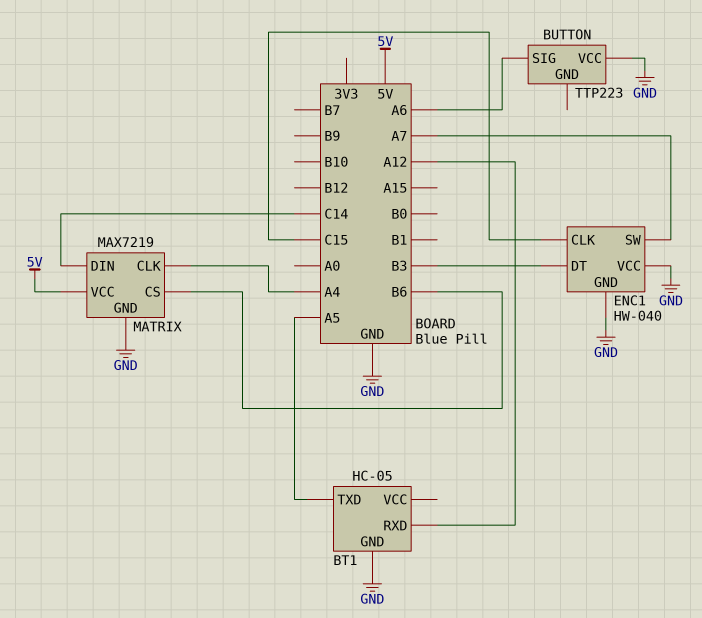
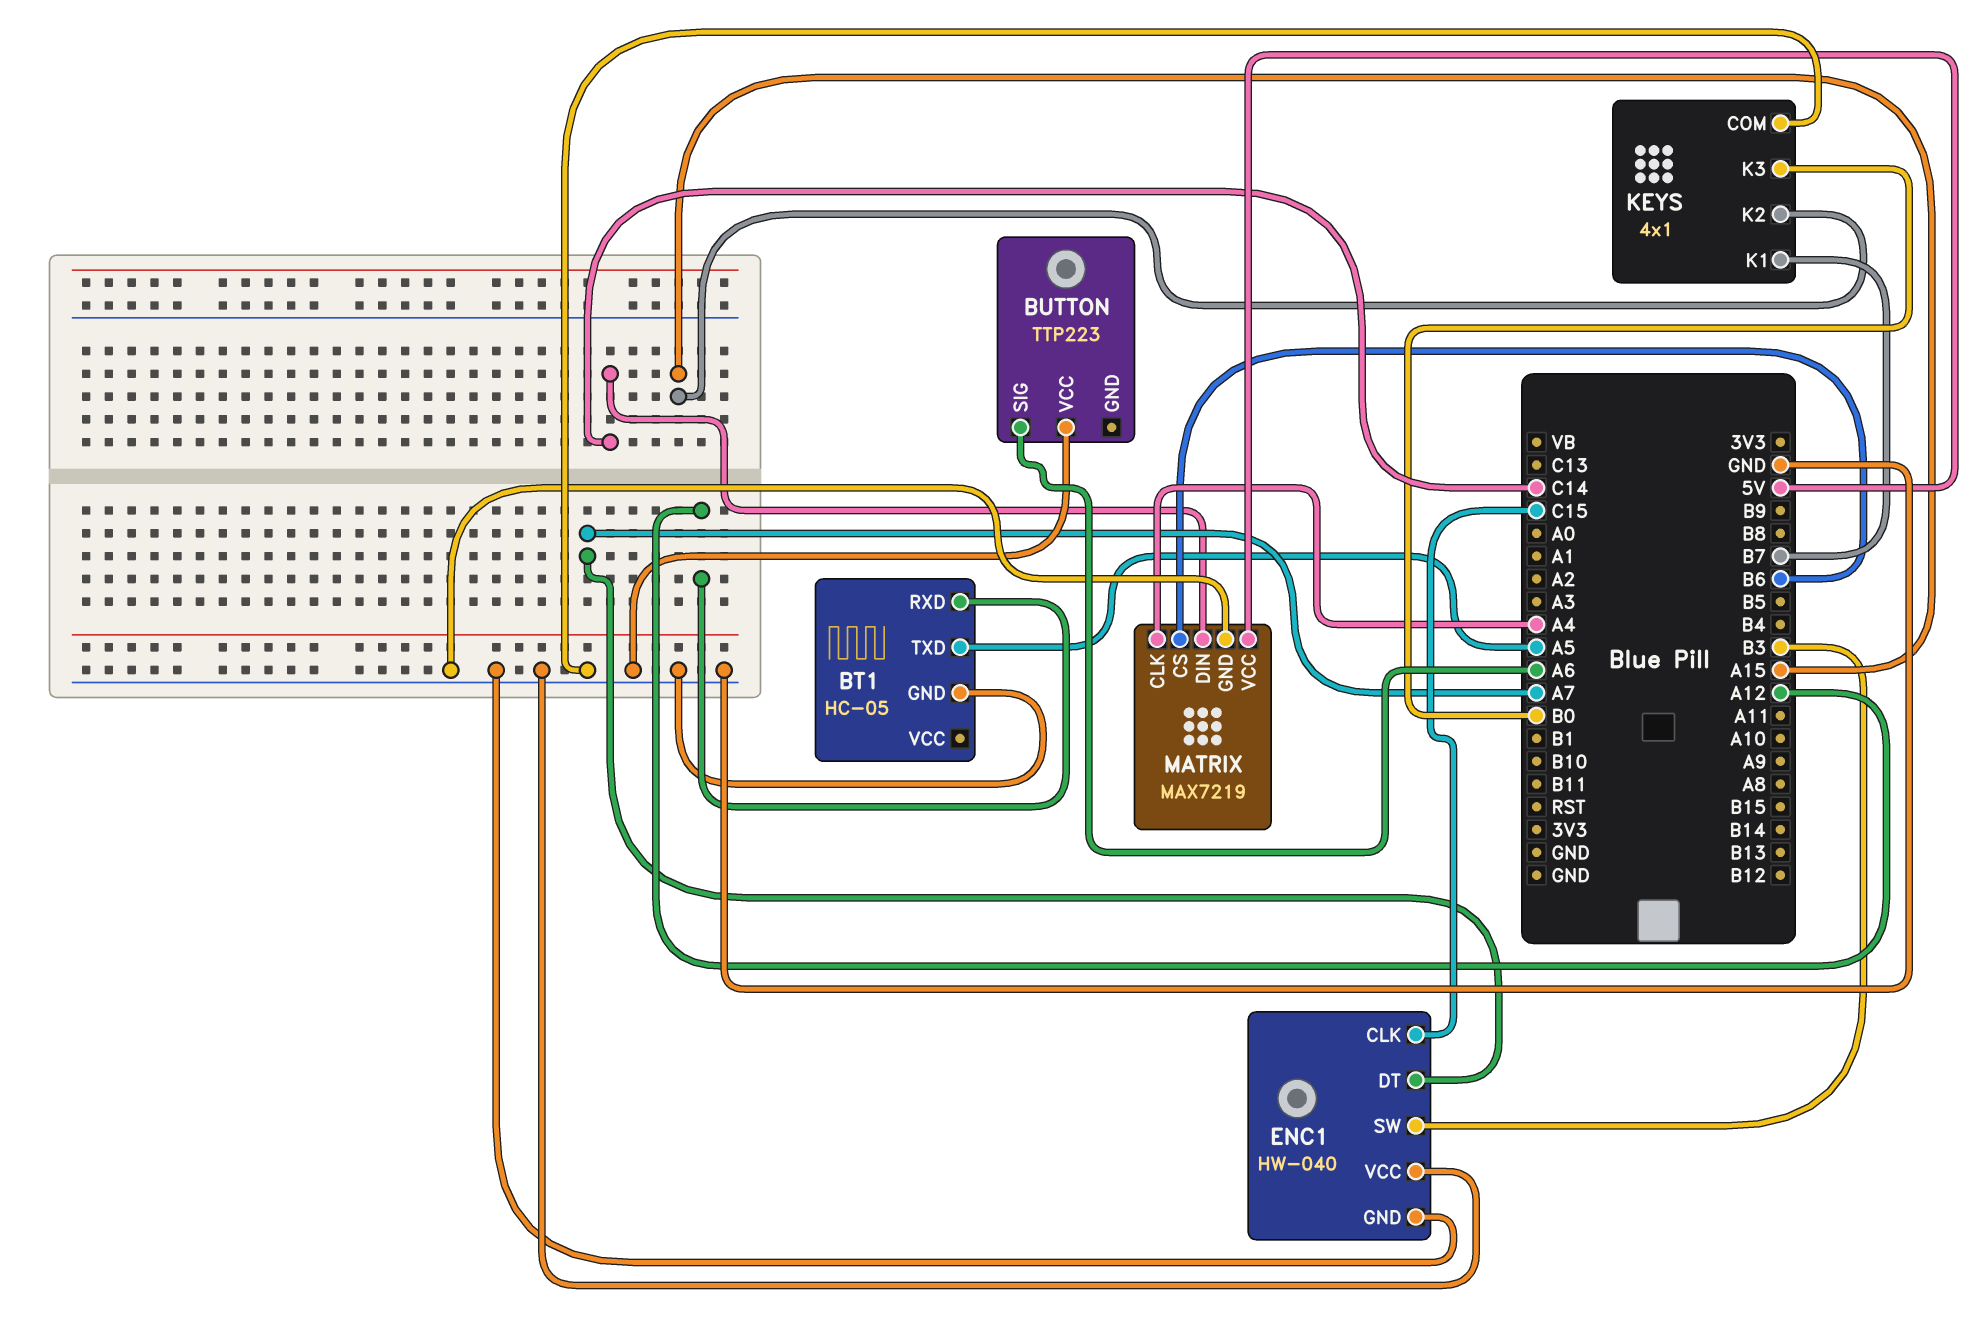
ENC1 pin DT: B3 -> A7
ENC1 pin SW: A7 -> B3
KEYS: none -> 4x1
KEYS pin COM: none -> GND
KEYS pin K1: none -> B7
KEYS pin K2: none -> A15
KEYS pin K3: none -> B0

